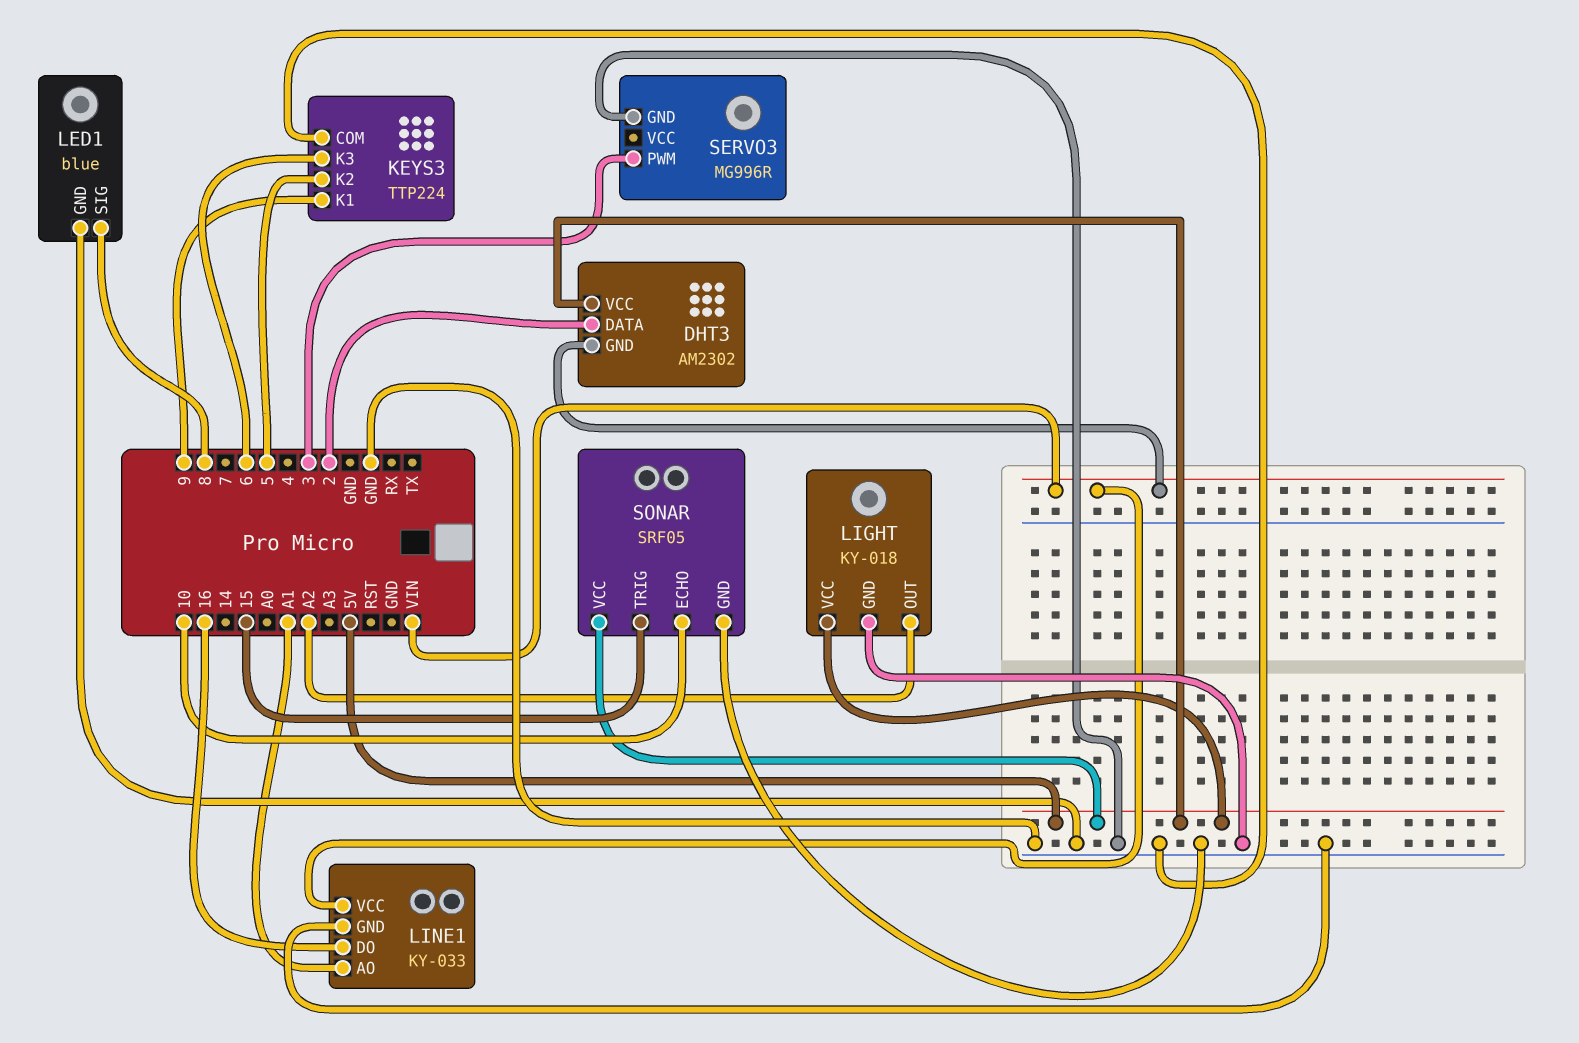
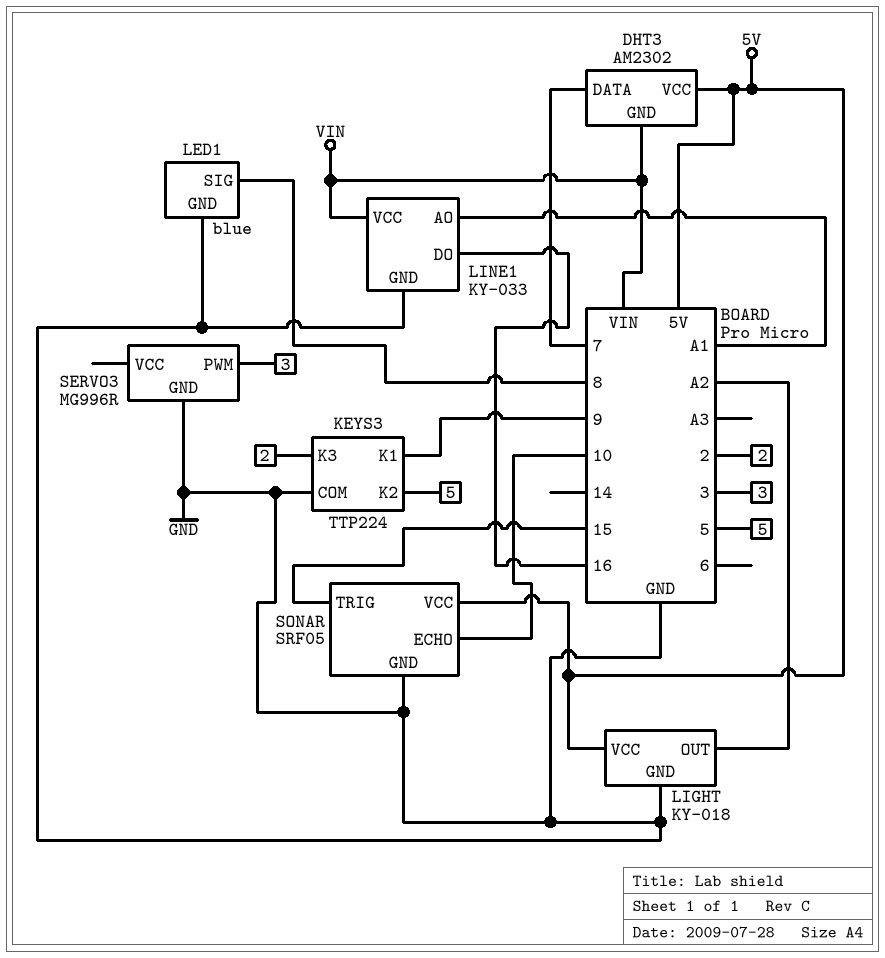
DHT3 pin DATA: 2 -> 7
KEYS3 pin K3: 6 -> 2

